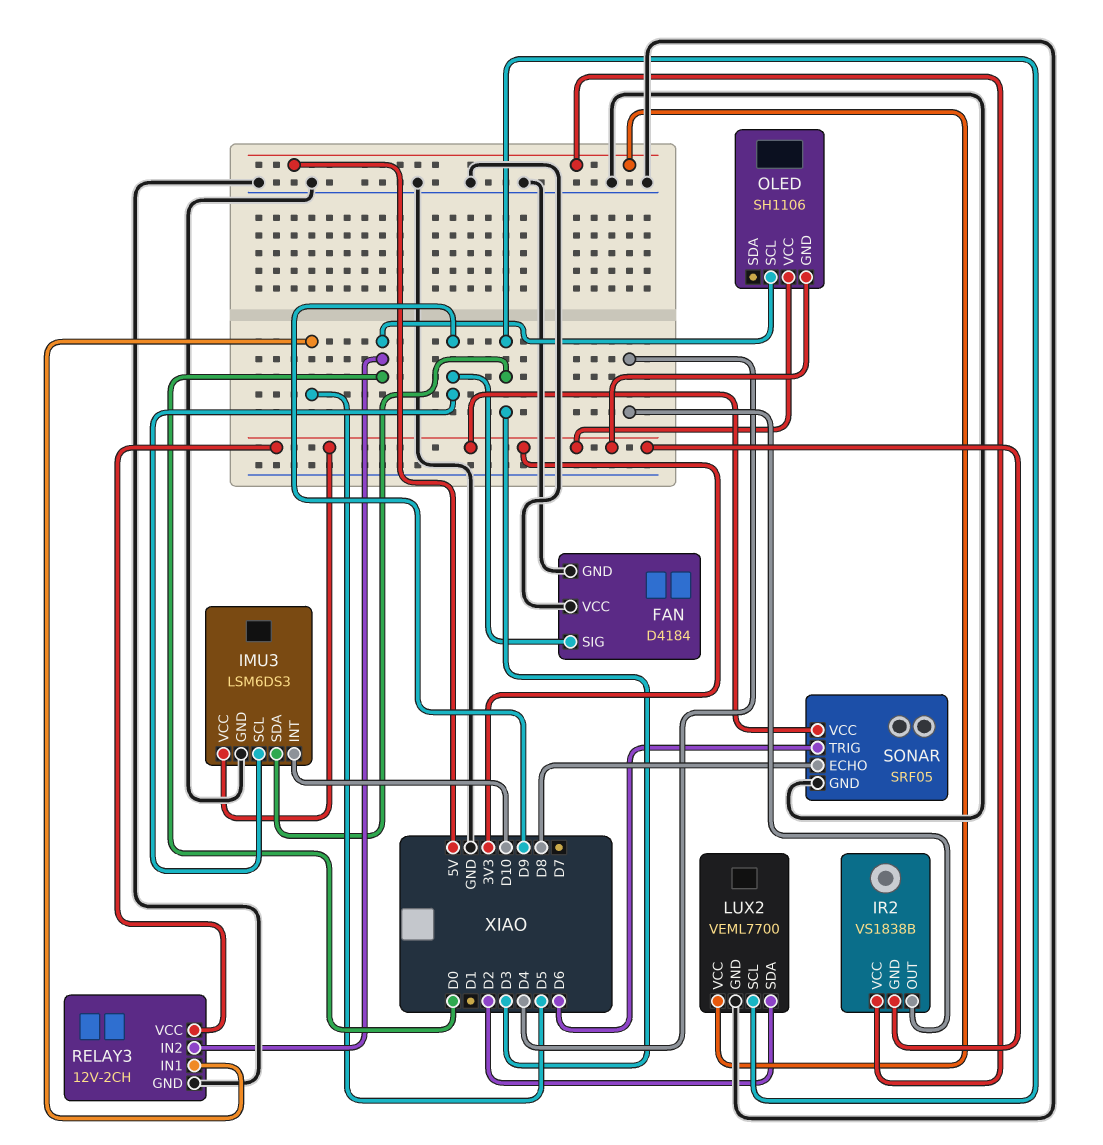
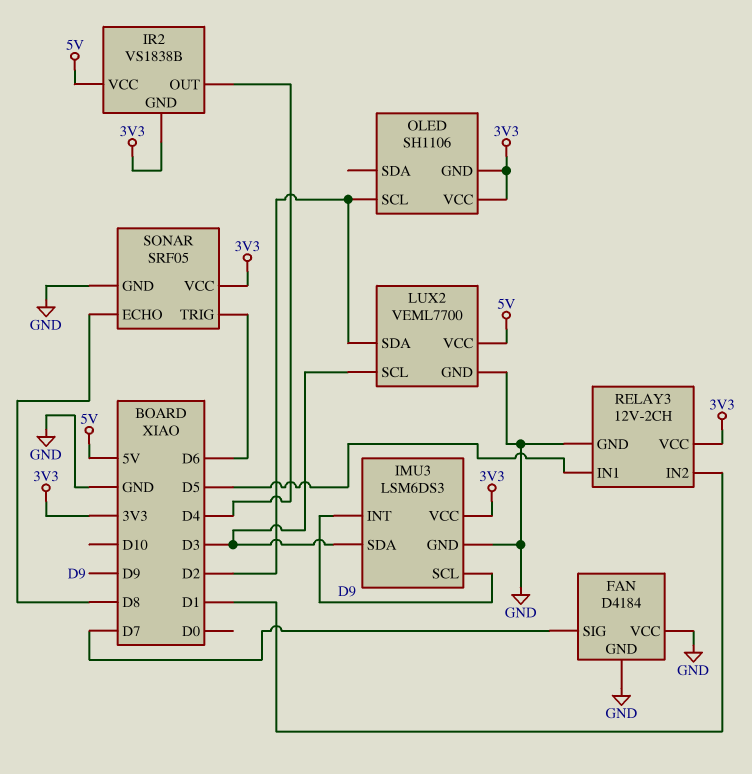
FAN pin SIG: D9 -> D7
IMU3 pin INT: D10 -> D9
OLED pin SCL: D0 -> D2
RELAY3 pin IN2: D0 -> D1

